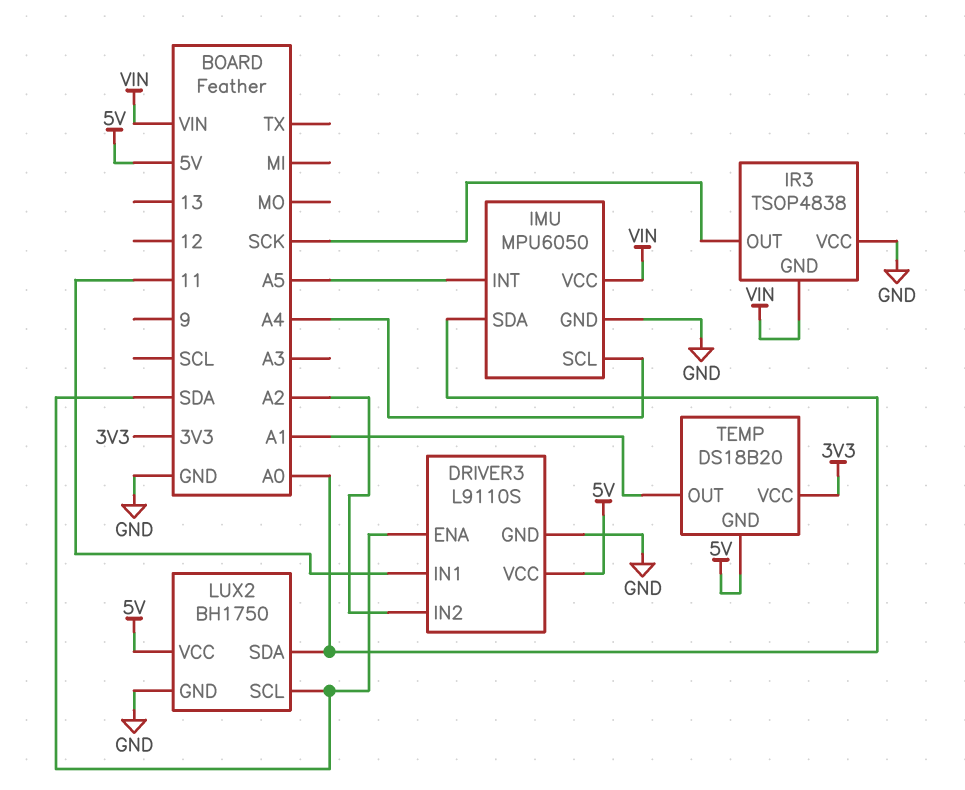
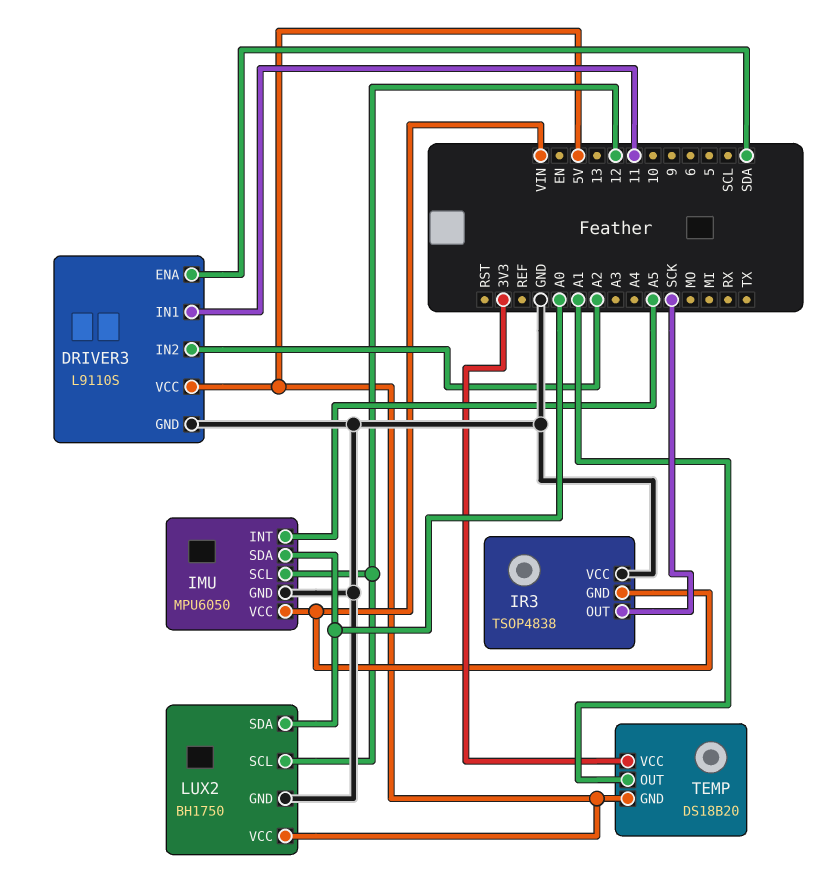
IMU pin SCL: A4 -> 12
LUX2 pin SCL: SDA -> 12

